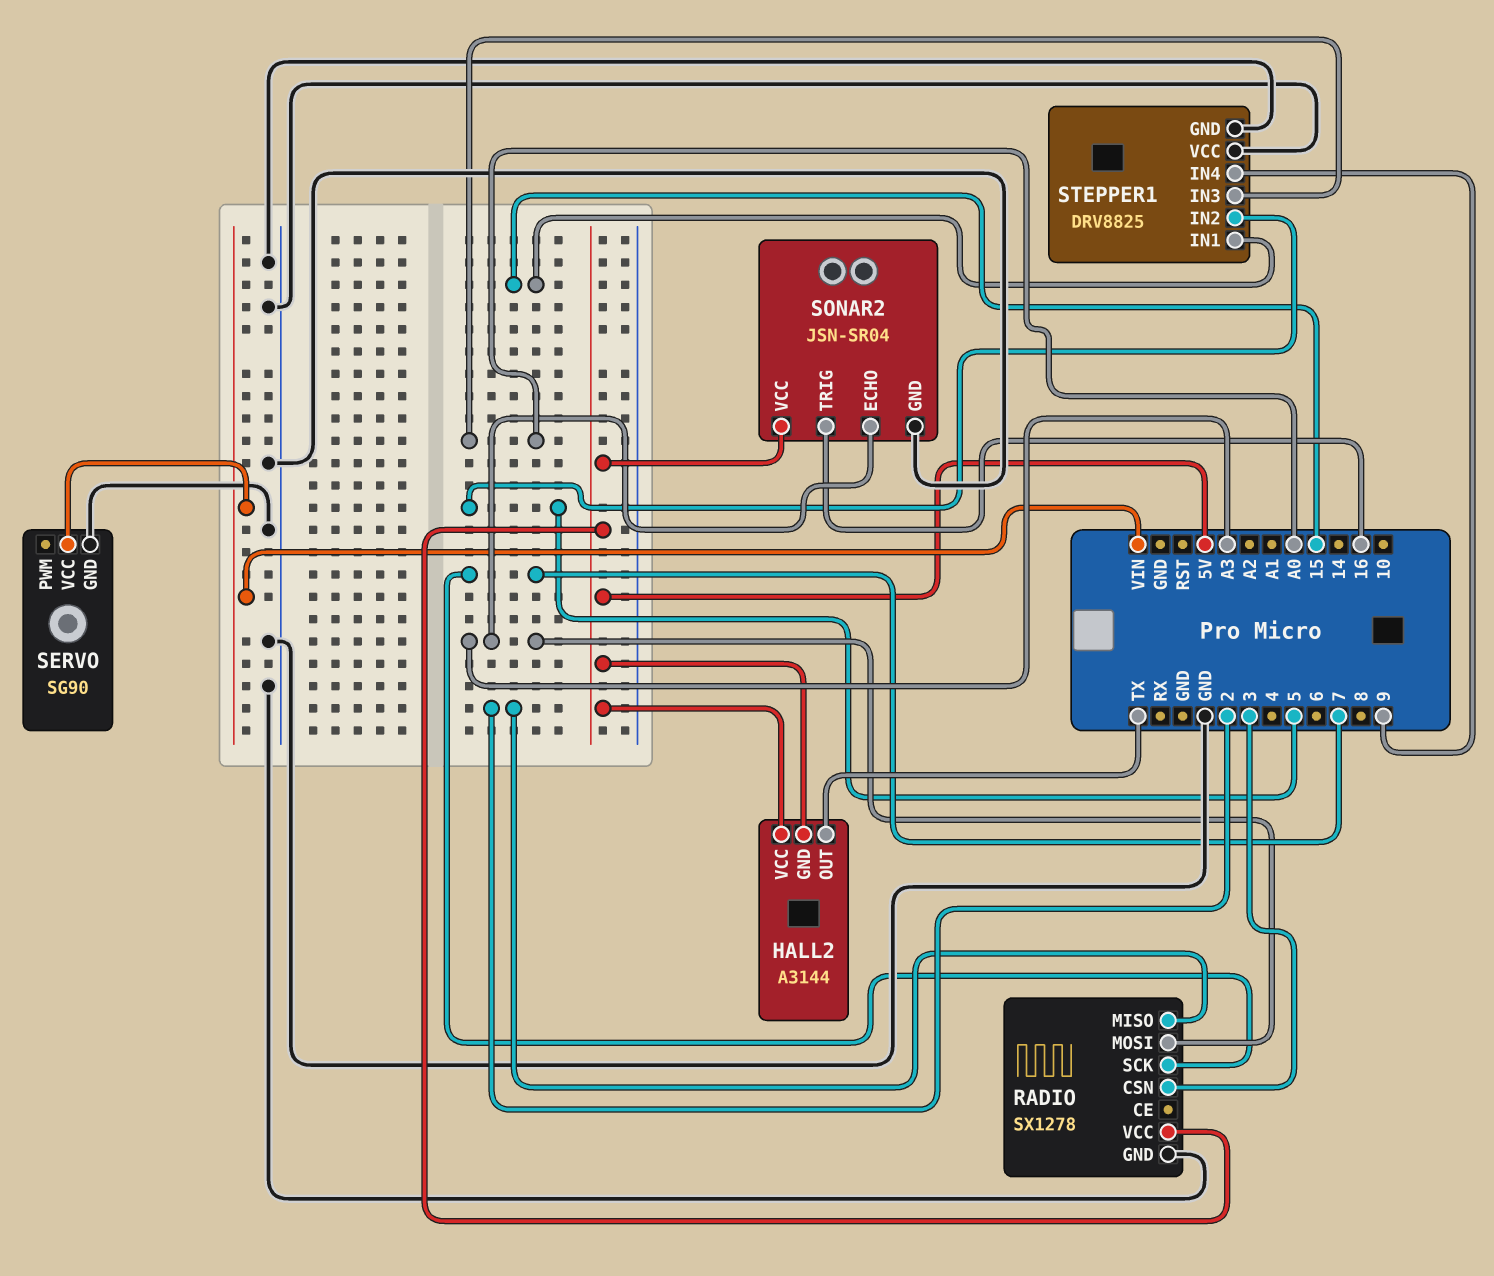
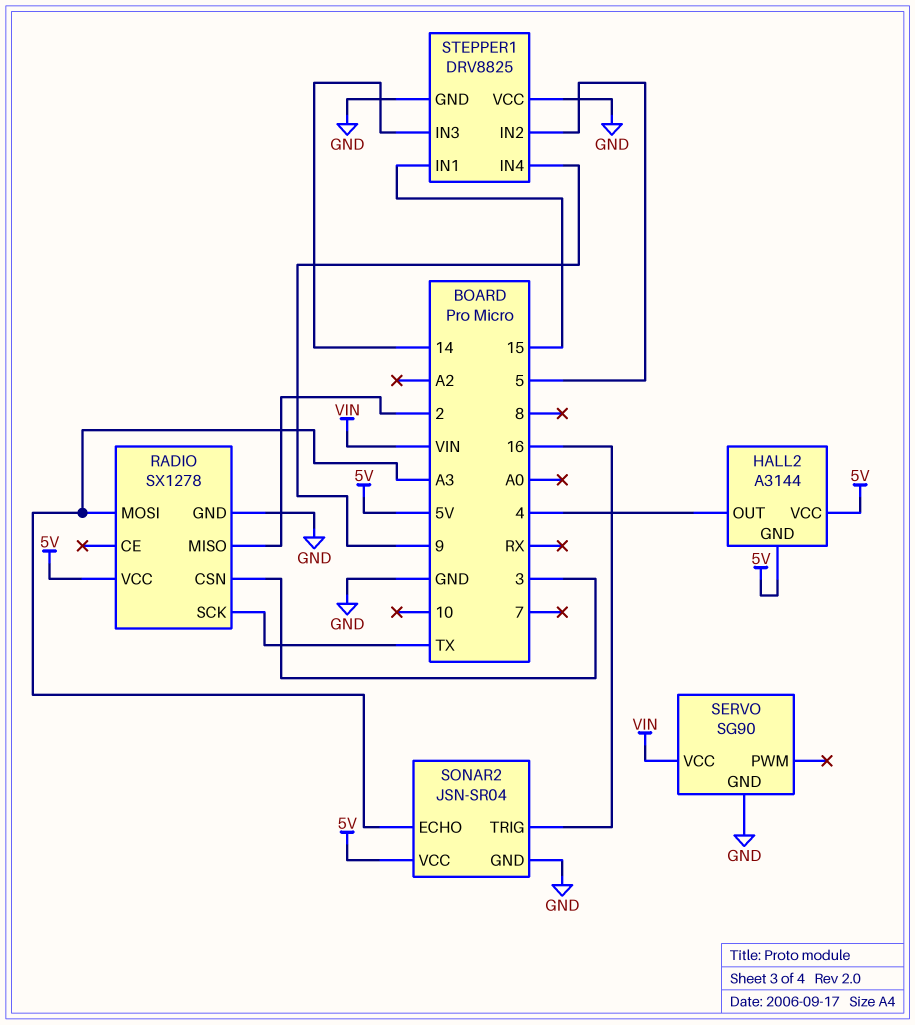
HALL2 pin OUT: TX -> 4
RADIO pin SCK: 7 -> TX
STEPPER1 pin IN3: A0 -> 14

